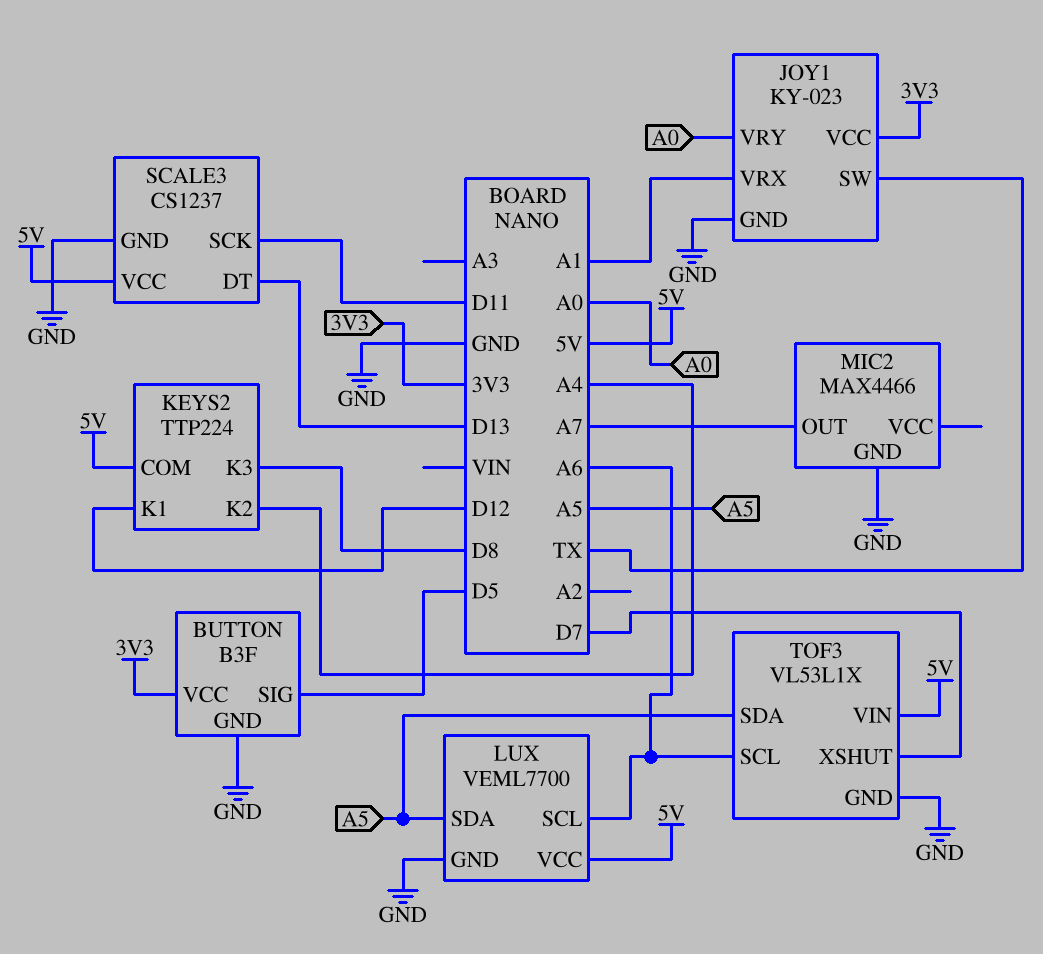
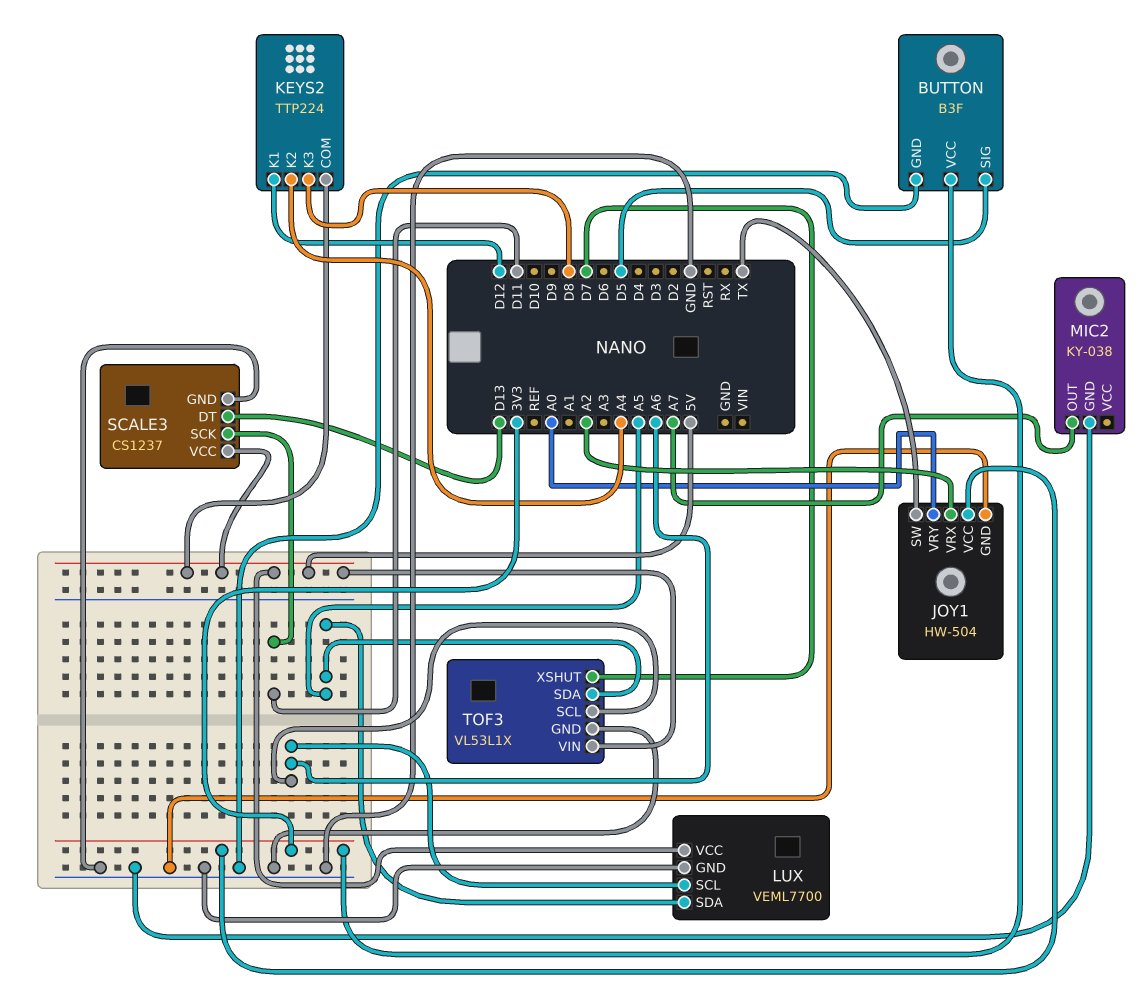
JOY1: KY-023 -> HW-504
JOY1 pin VRX: A1 -> A2
MIC2: MAX4466 -> KY-038

